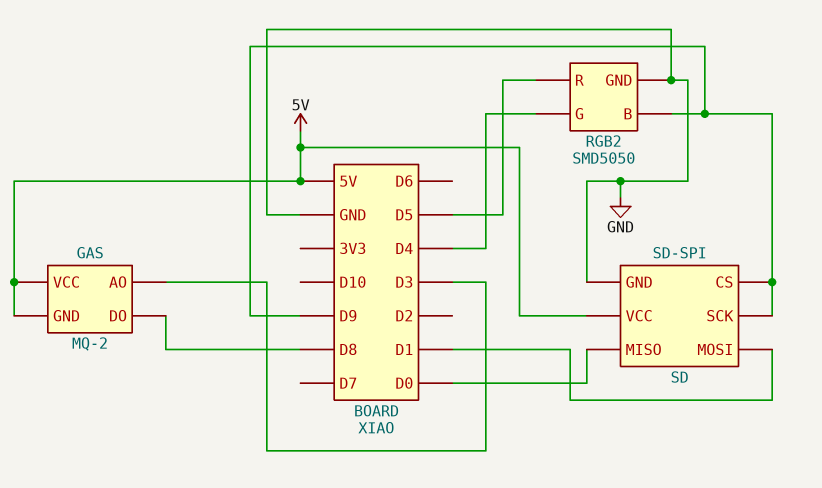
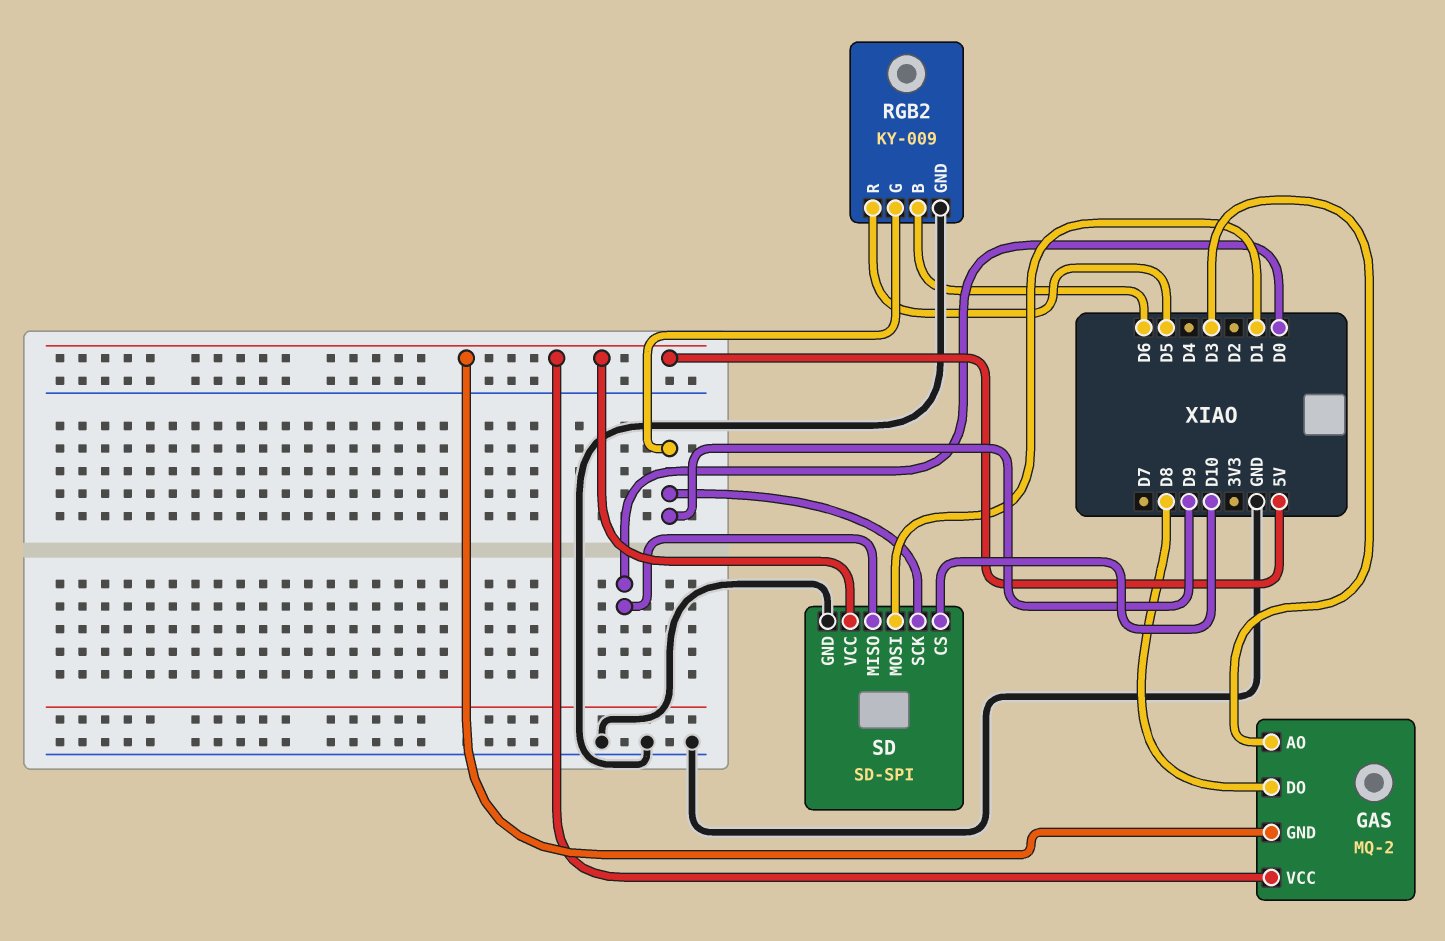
RGB2: SMD5050 -> KY-009
RGB2 pin B: D9 -> D6
RGB2 pin G: D4 -> D9
SD pin CS: D9 -> D10

